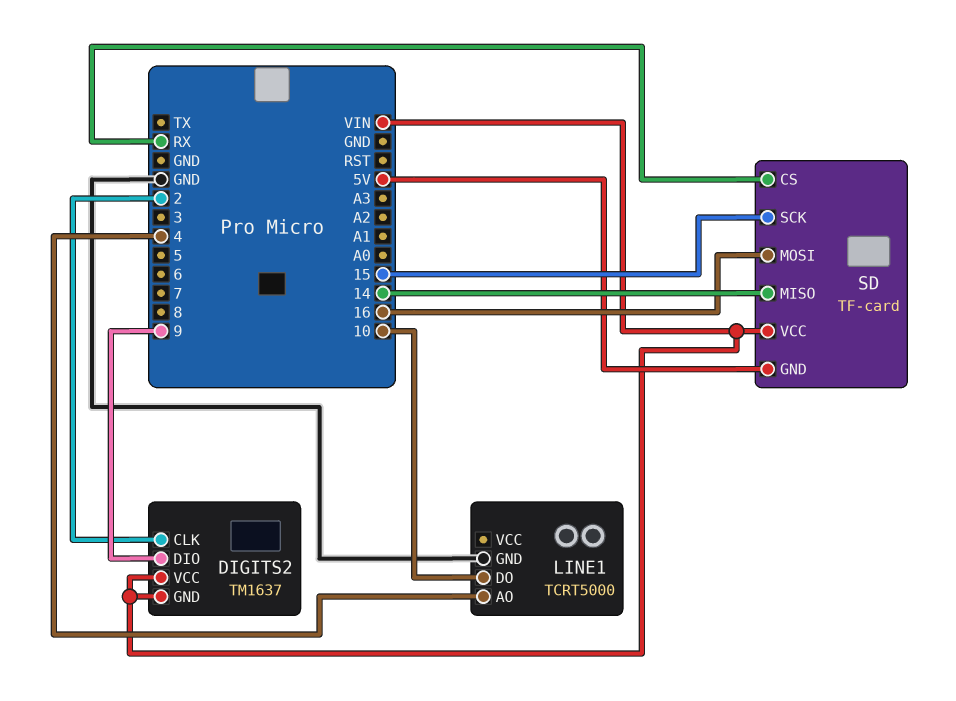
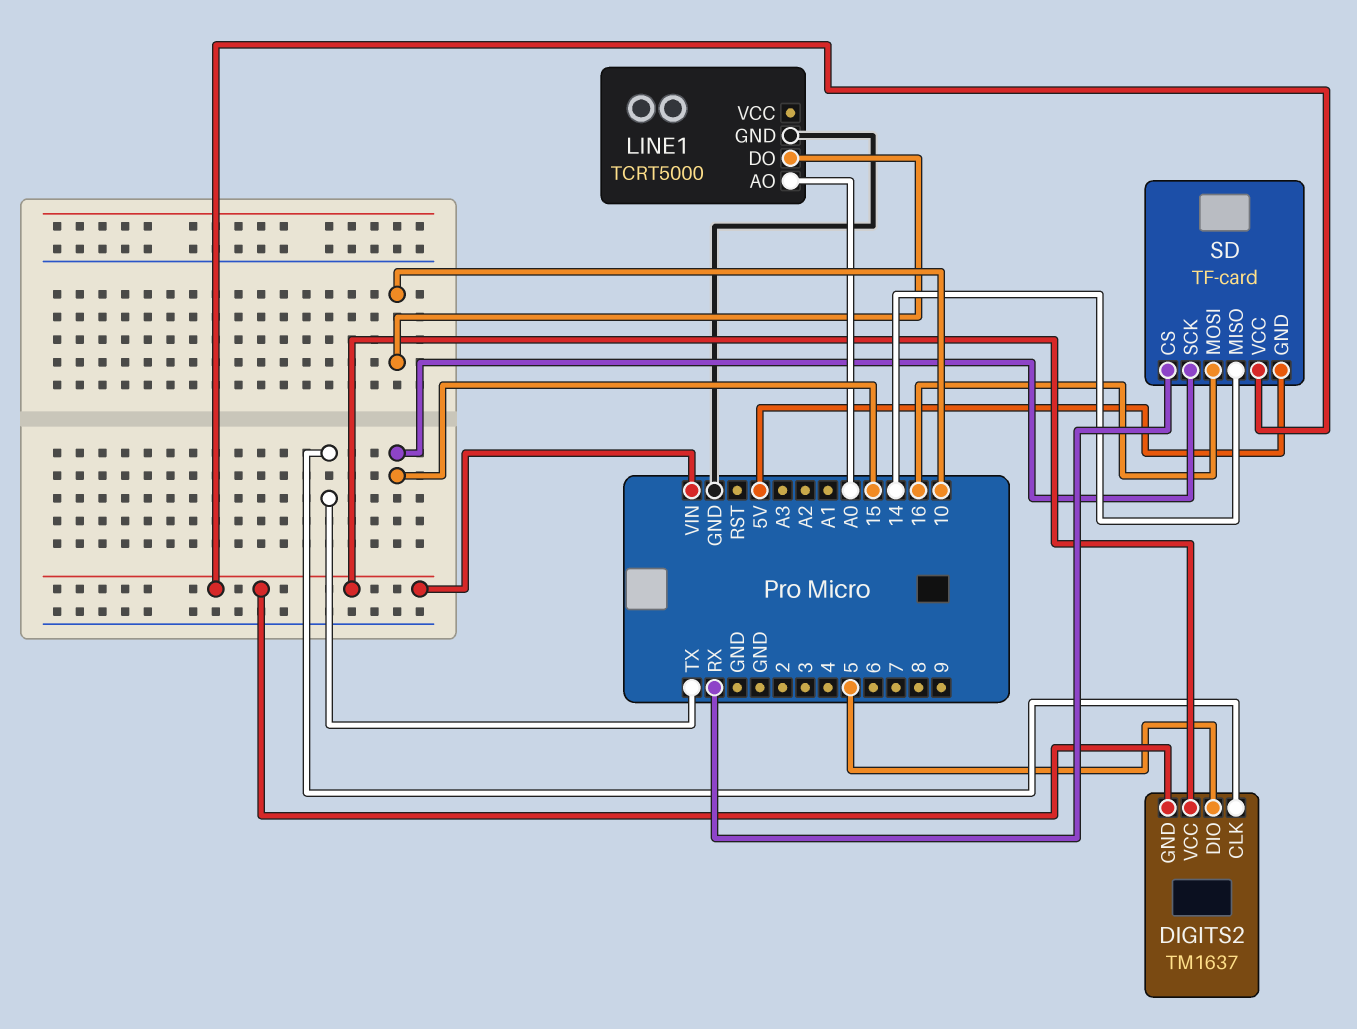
DIGITS2 pin CLK: 2 -> TX
DIGITS2 pin DIO: 9 -> 5
LINE1 pin AO: 4 -> A0

